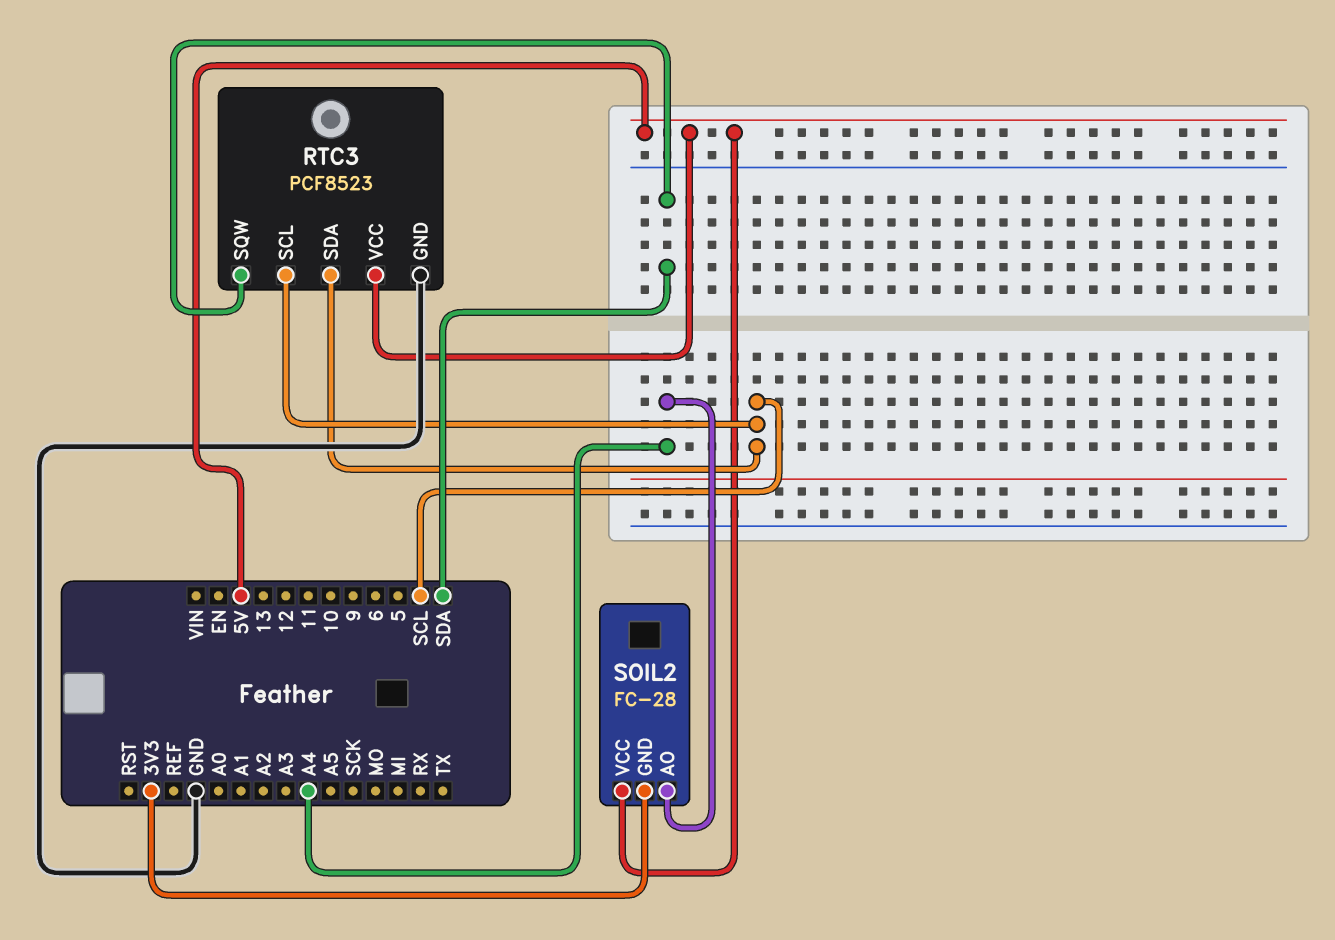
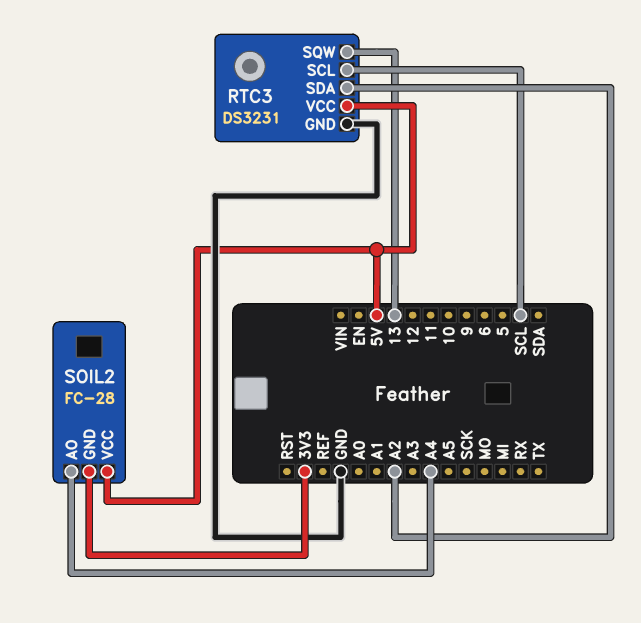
RTC3: PCF8523 -> DS3231
RTC3 pin SDA: SCL -> A2
RTC3 pin SQW: SDA -> 13

